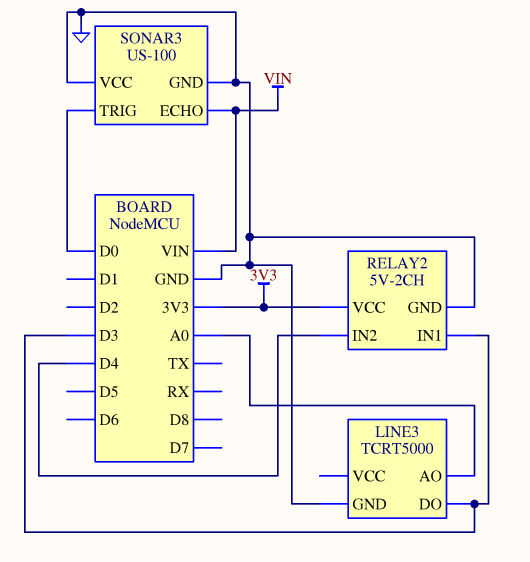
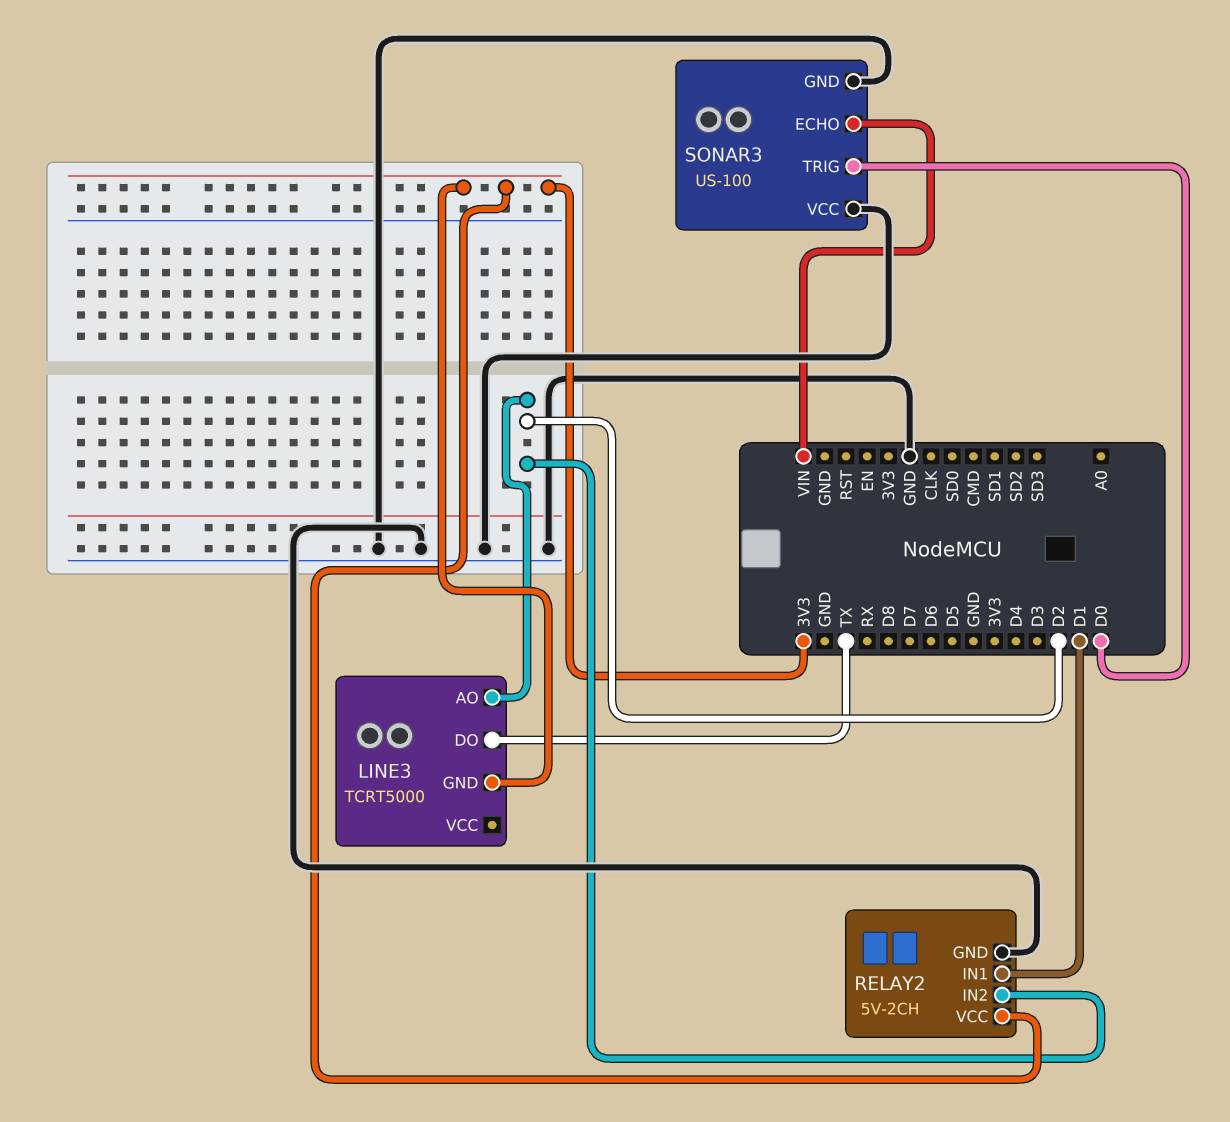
LINE3 pin AO: A0 -> D2
LINE3 pin DO: D3 -> TX
LINE3 pin GND: GND -> 3V3
RELAY2 pin IN1: D3 -> D1
RELAY2 pin IN2: D4 -> D2

